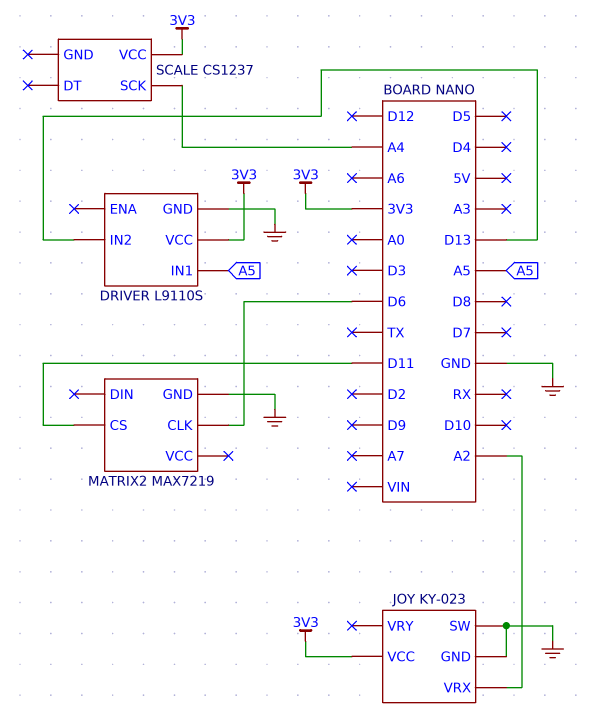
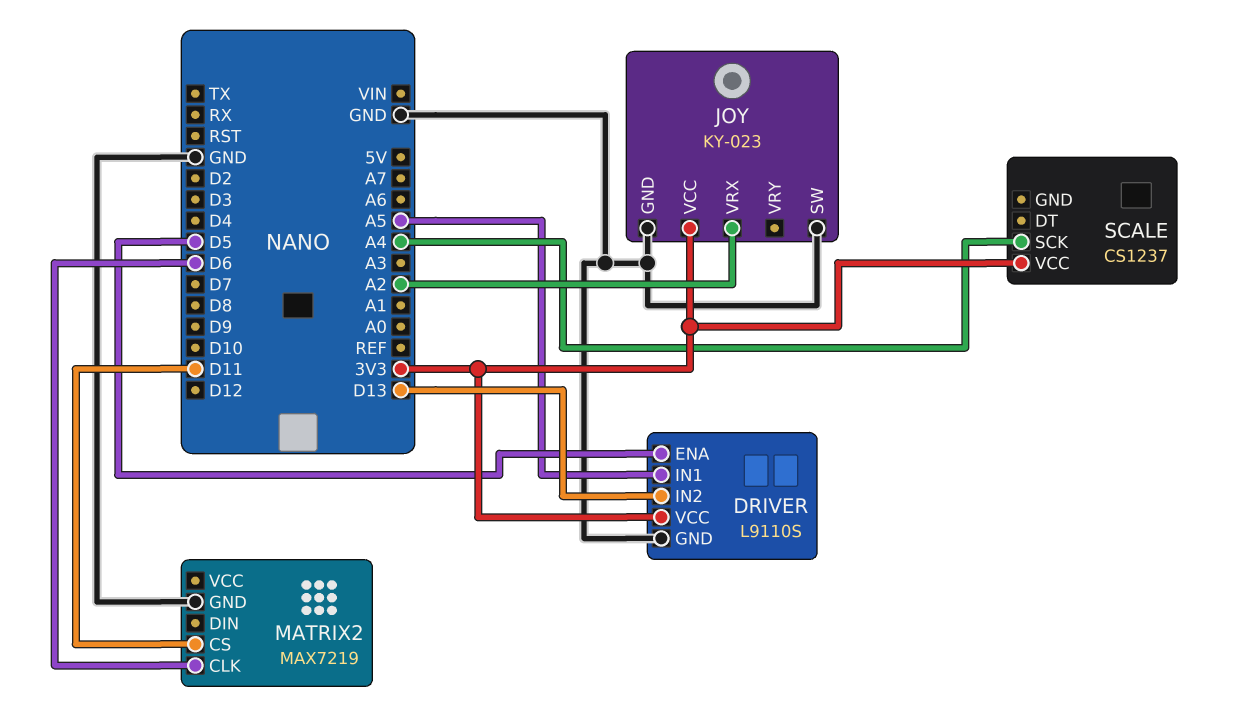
DRIVER pin ENA: none -> D5

